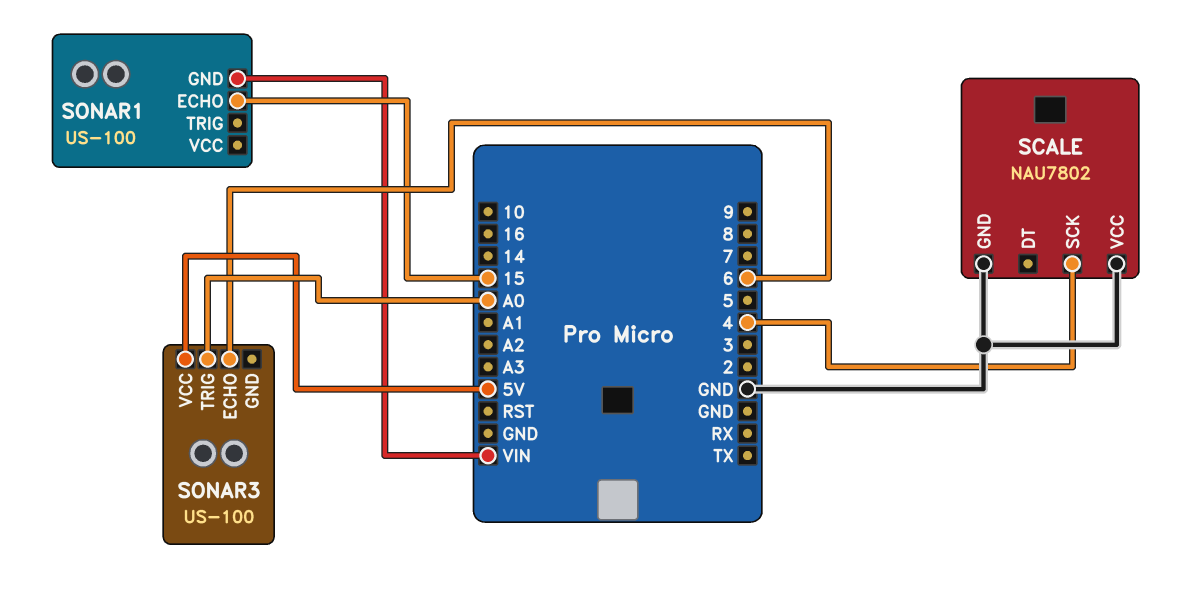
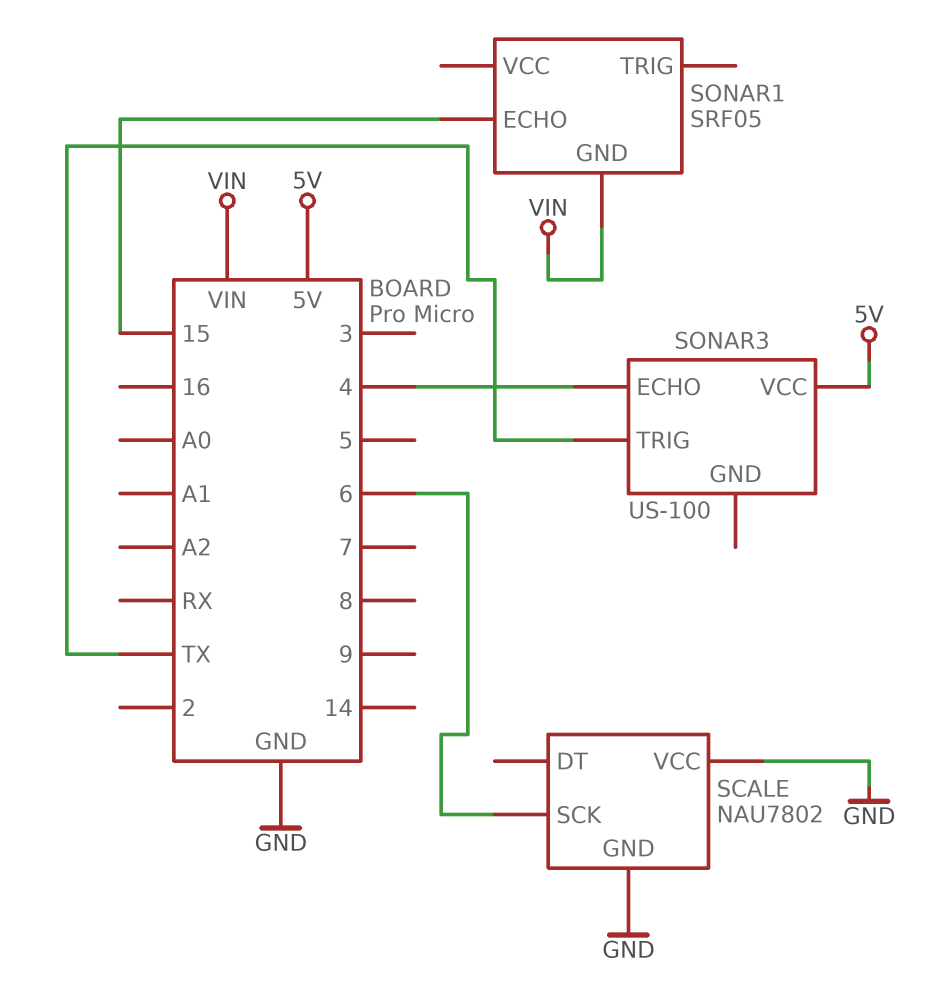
SCALE pin SCK: 4 -> 6
SONAR1: US-100 -> SRF05
SONAR3 pin ECHO: 6 -> 4
SONAR3 pin TRIG: A0 -> TX

